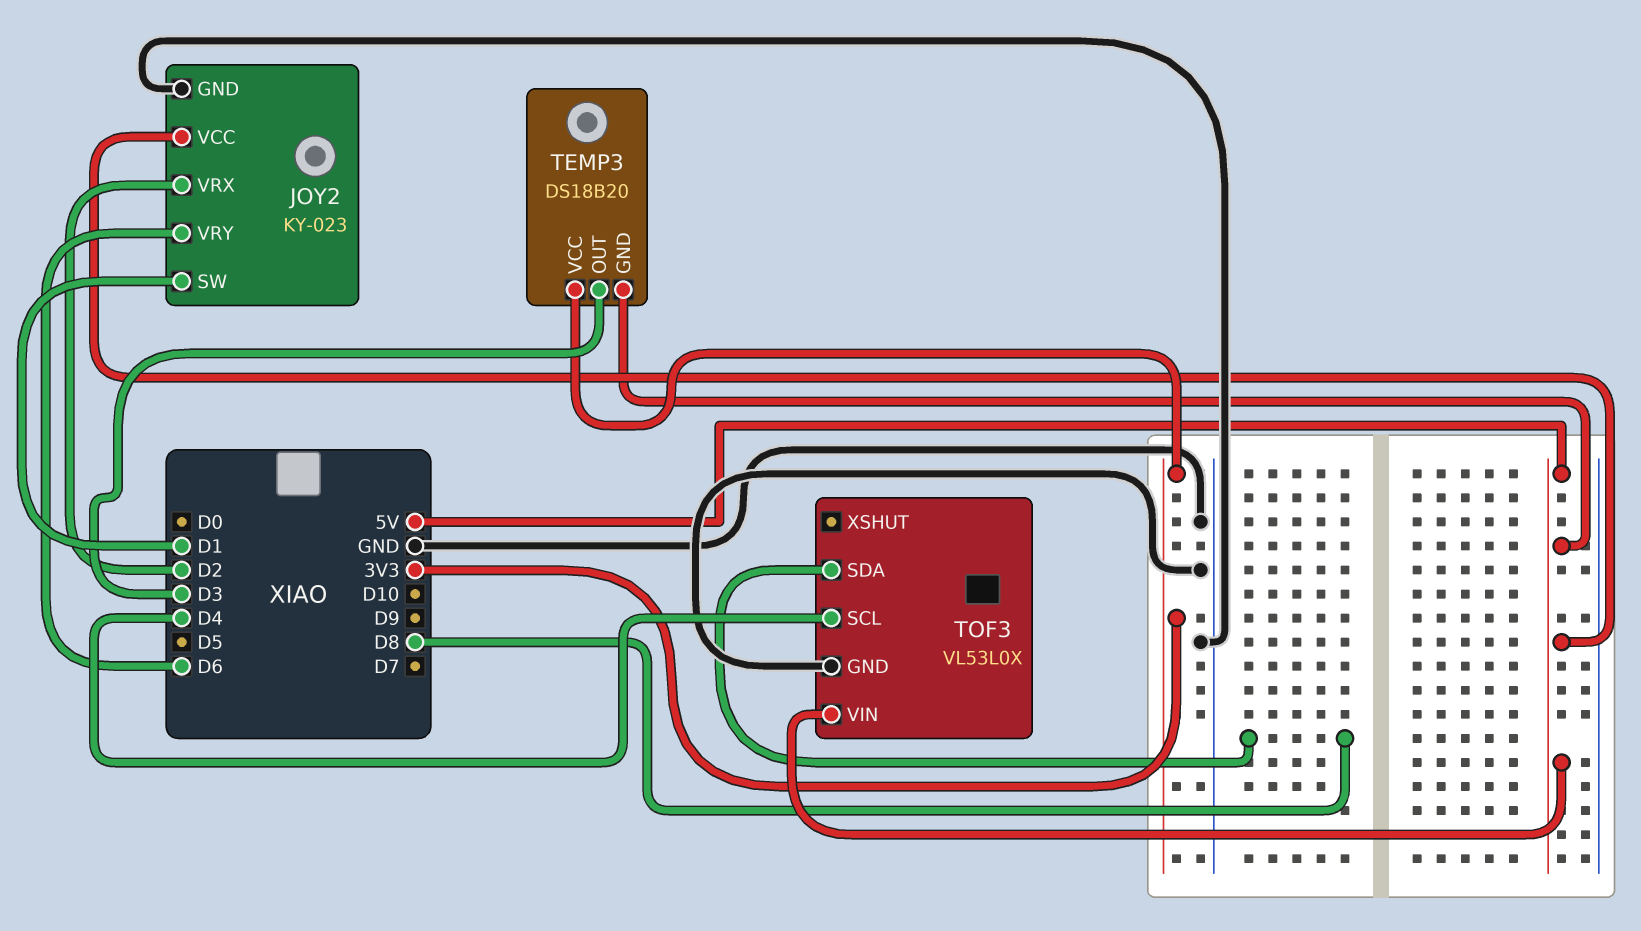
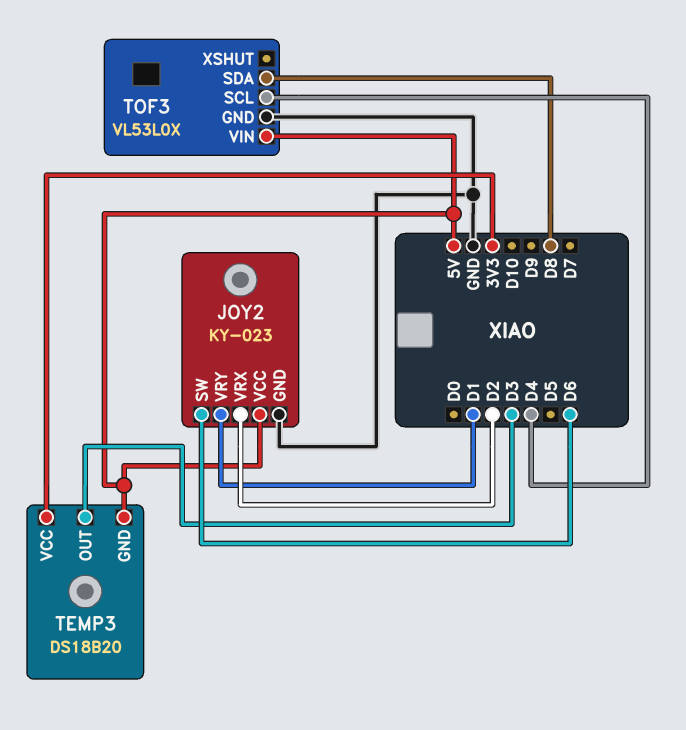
JOY2 pin SW: D1 -> D6
JOY2 pin VRY: D6 -> D1

